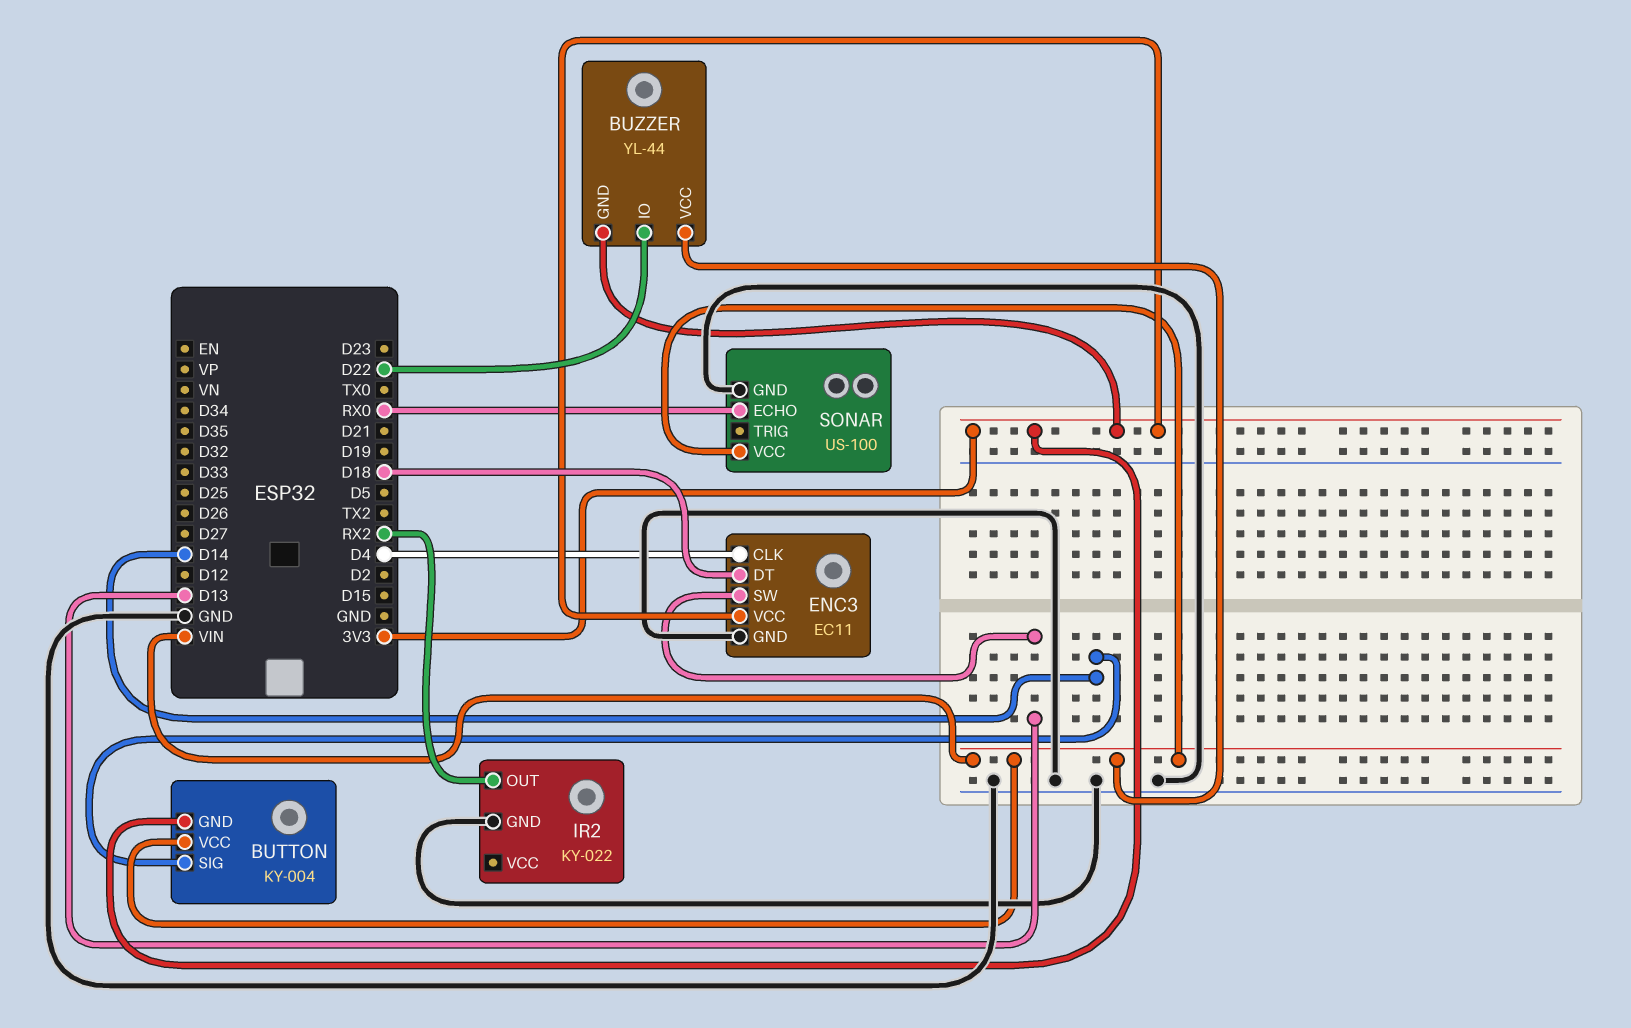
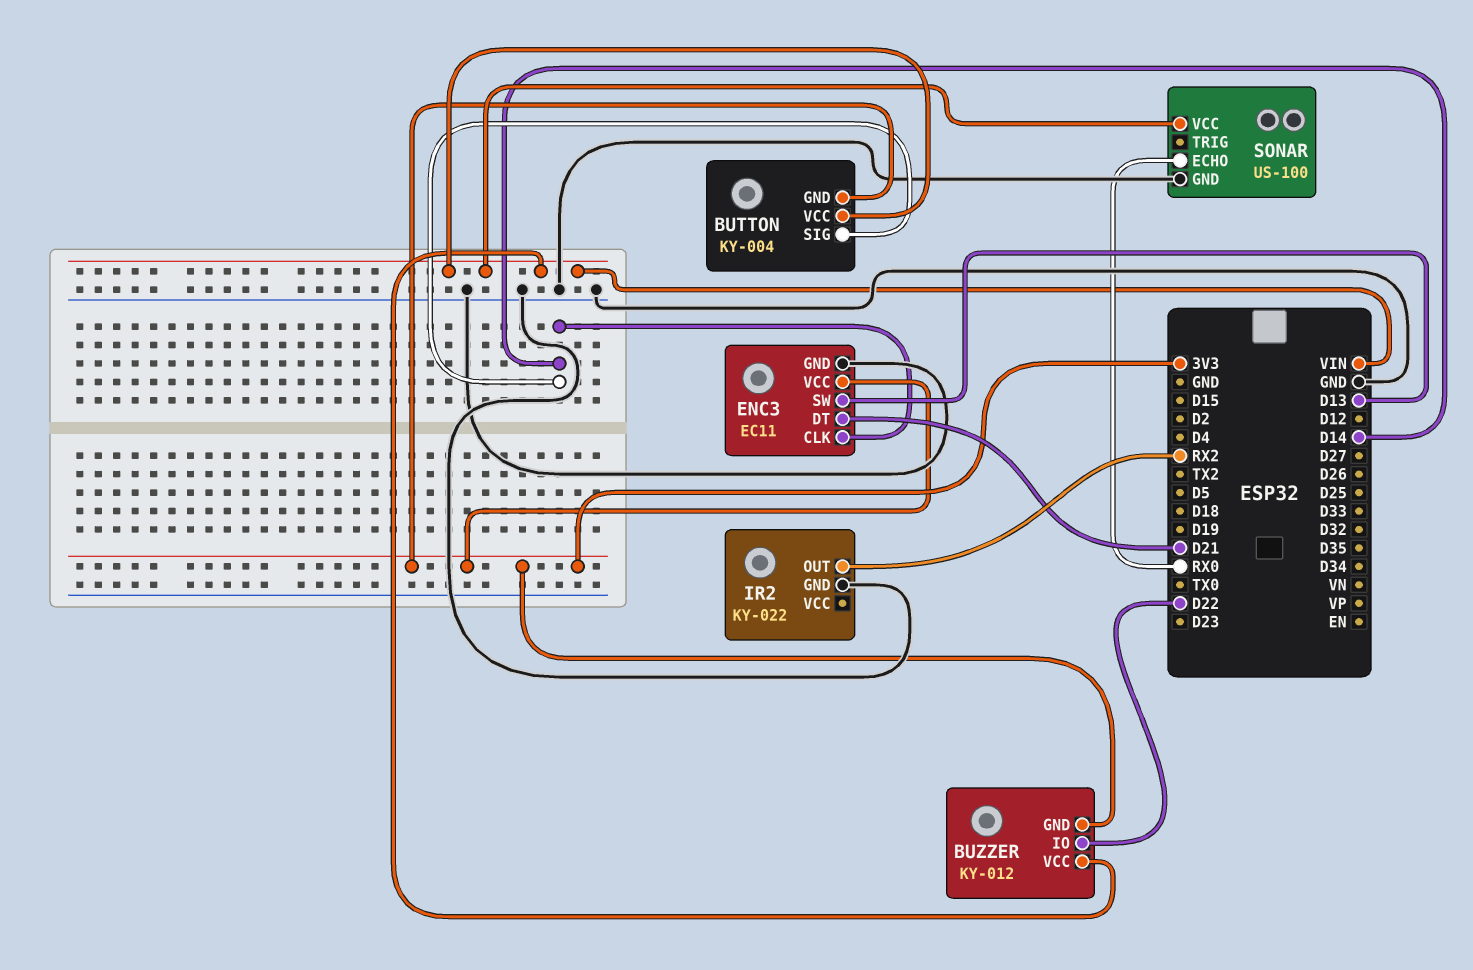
BUZZER: YL-44 -> KY-012
ENC3 pin CLK: D4 -> D14
ENC3 pin DT: D18 -> D21

